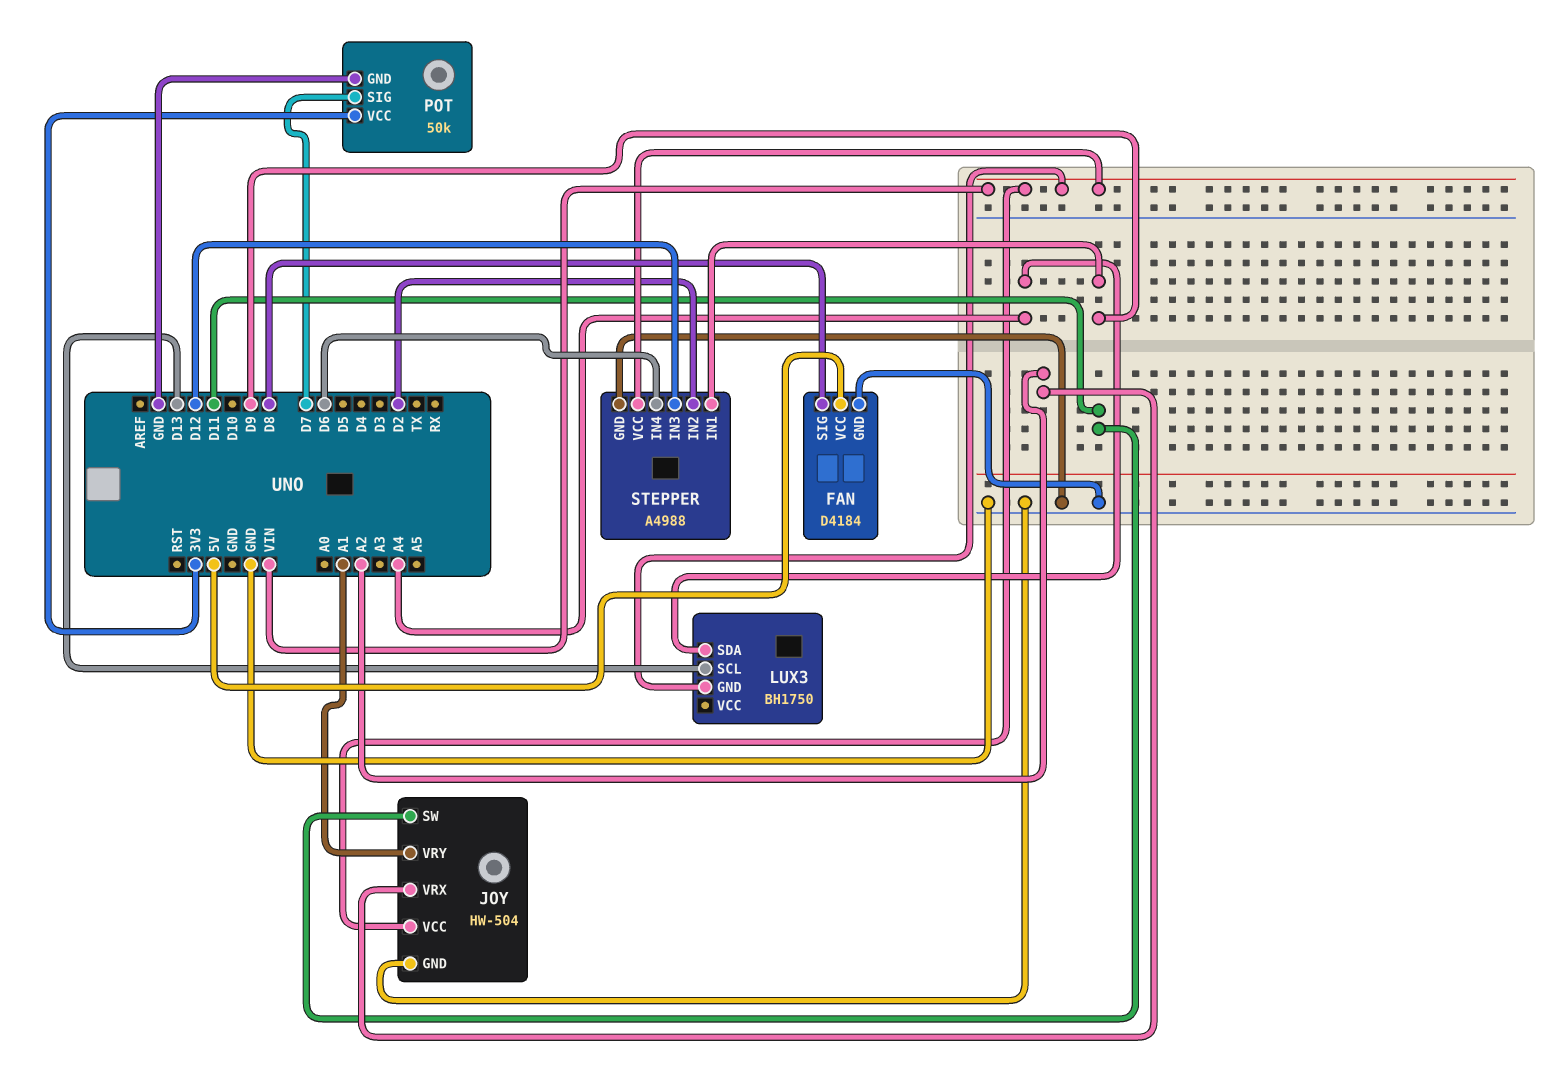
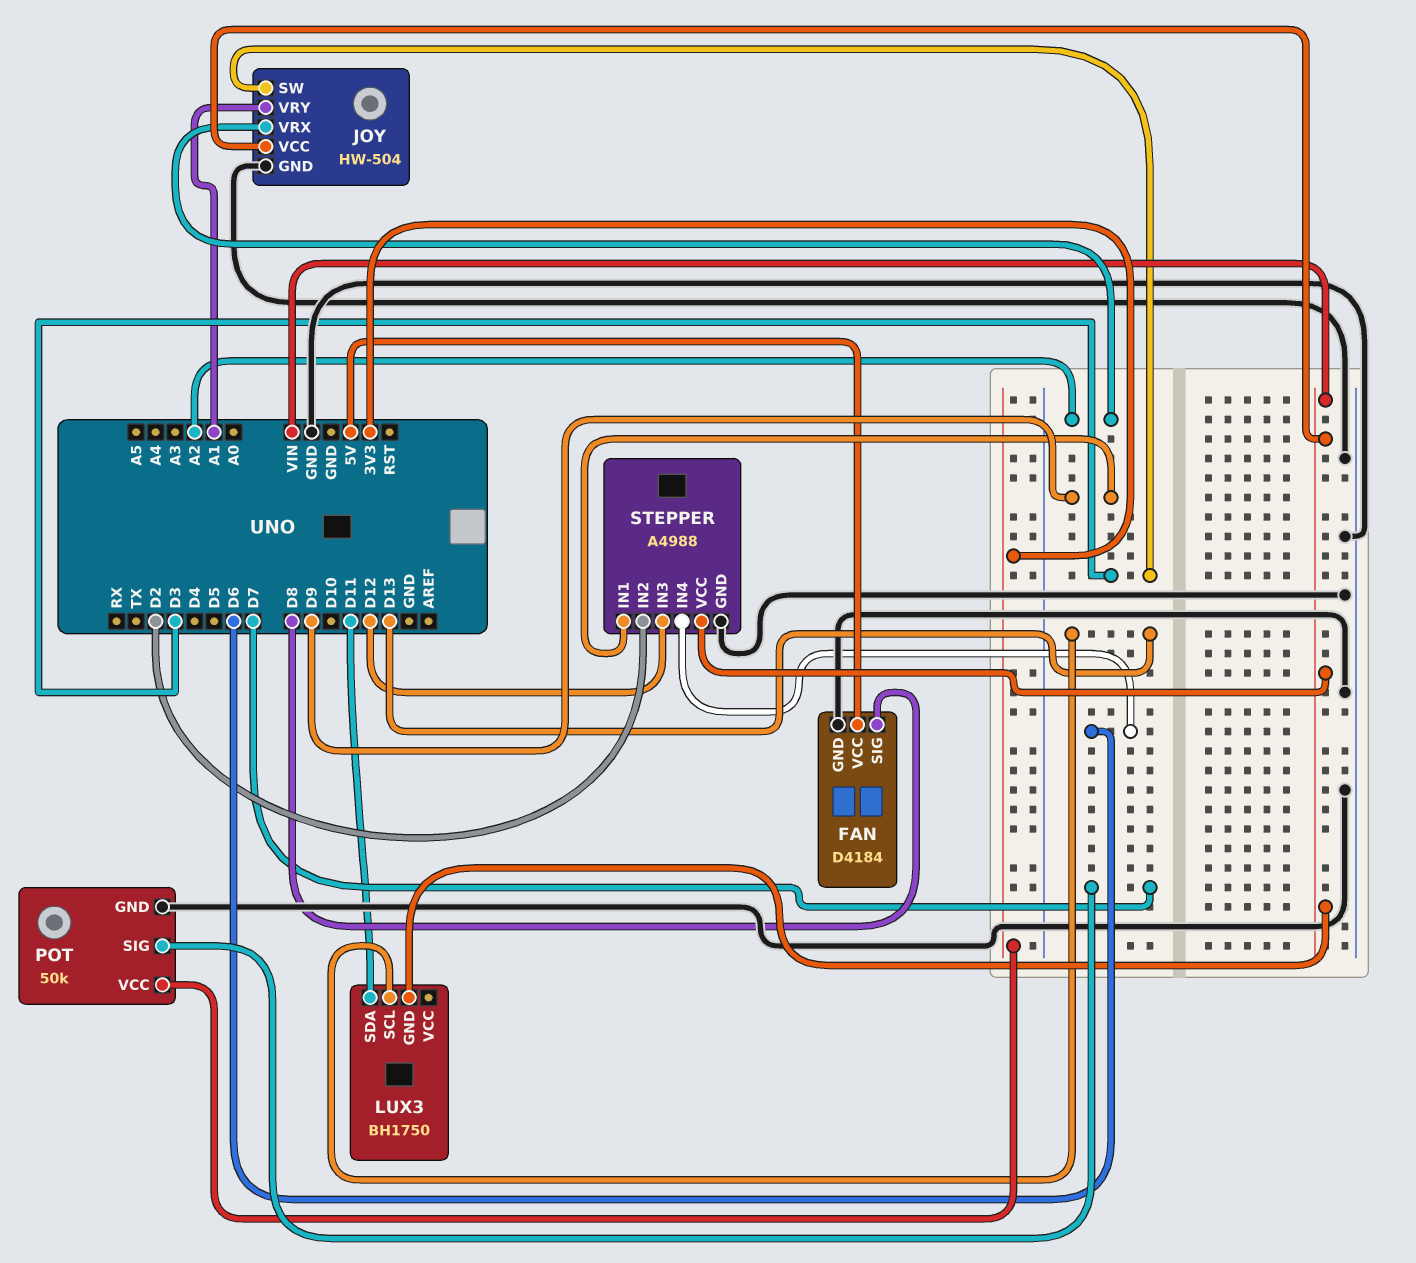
JOY pin SW: D11 -> D3
LUX3 pin SDA: A4 -> D11

